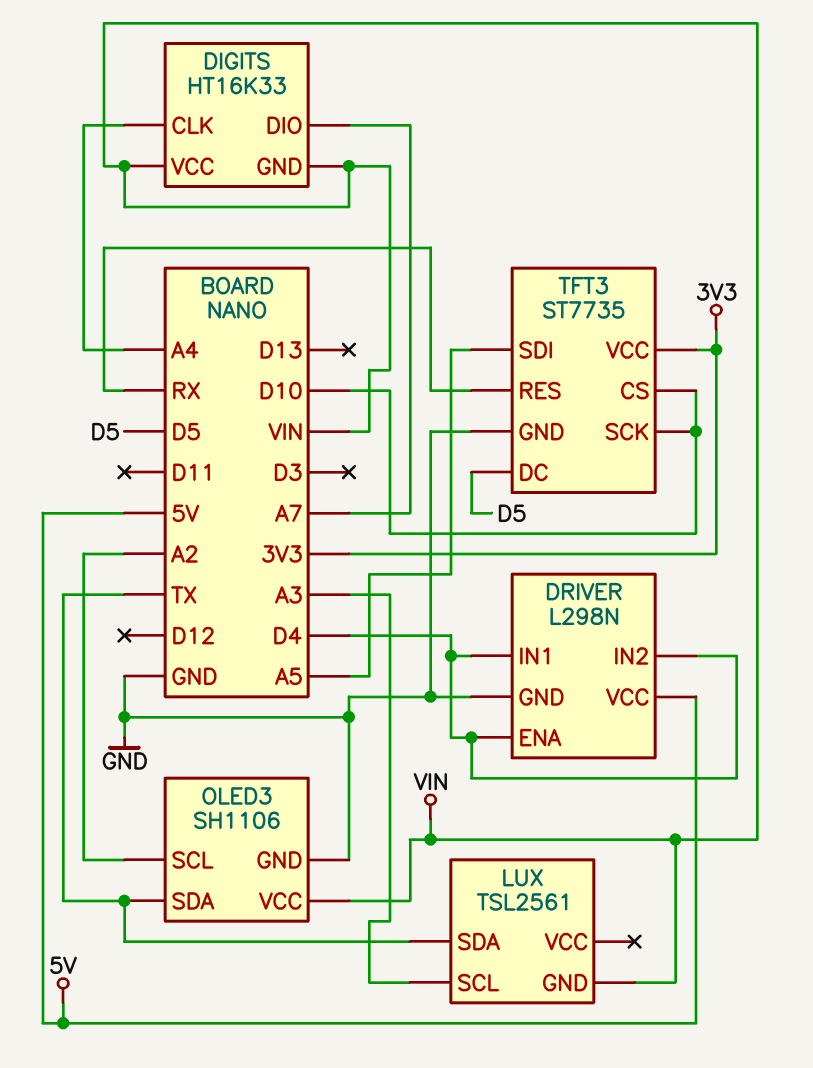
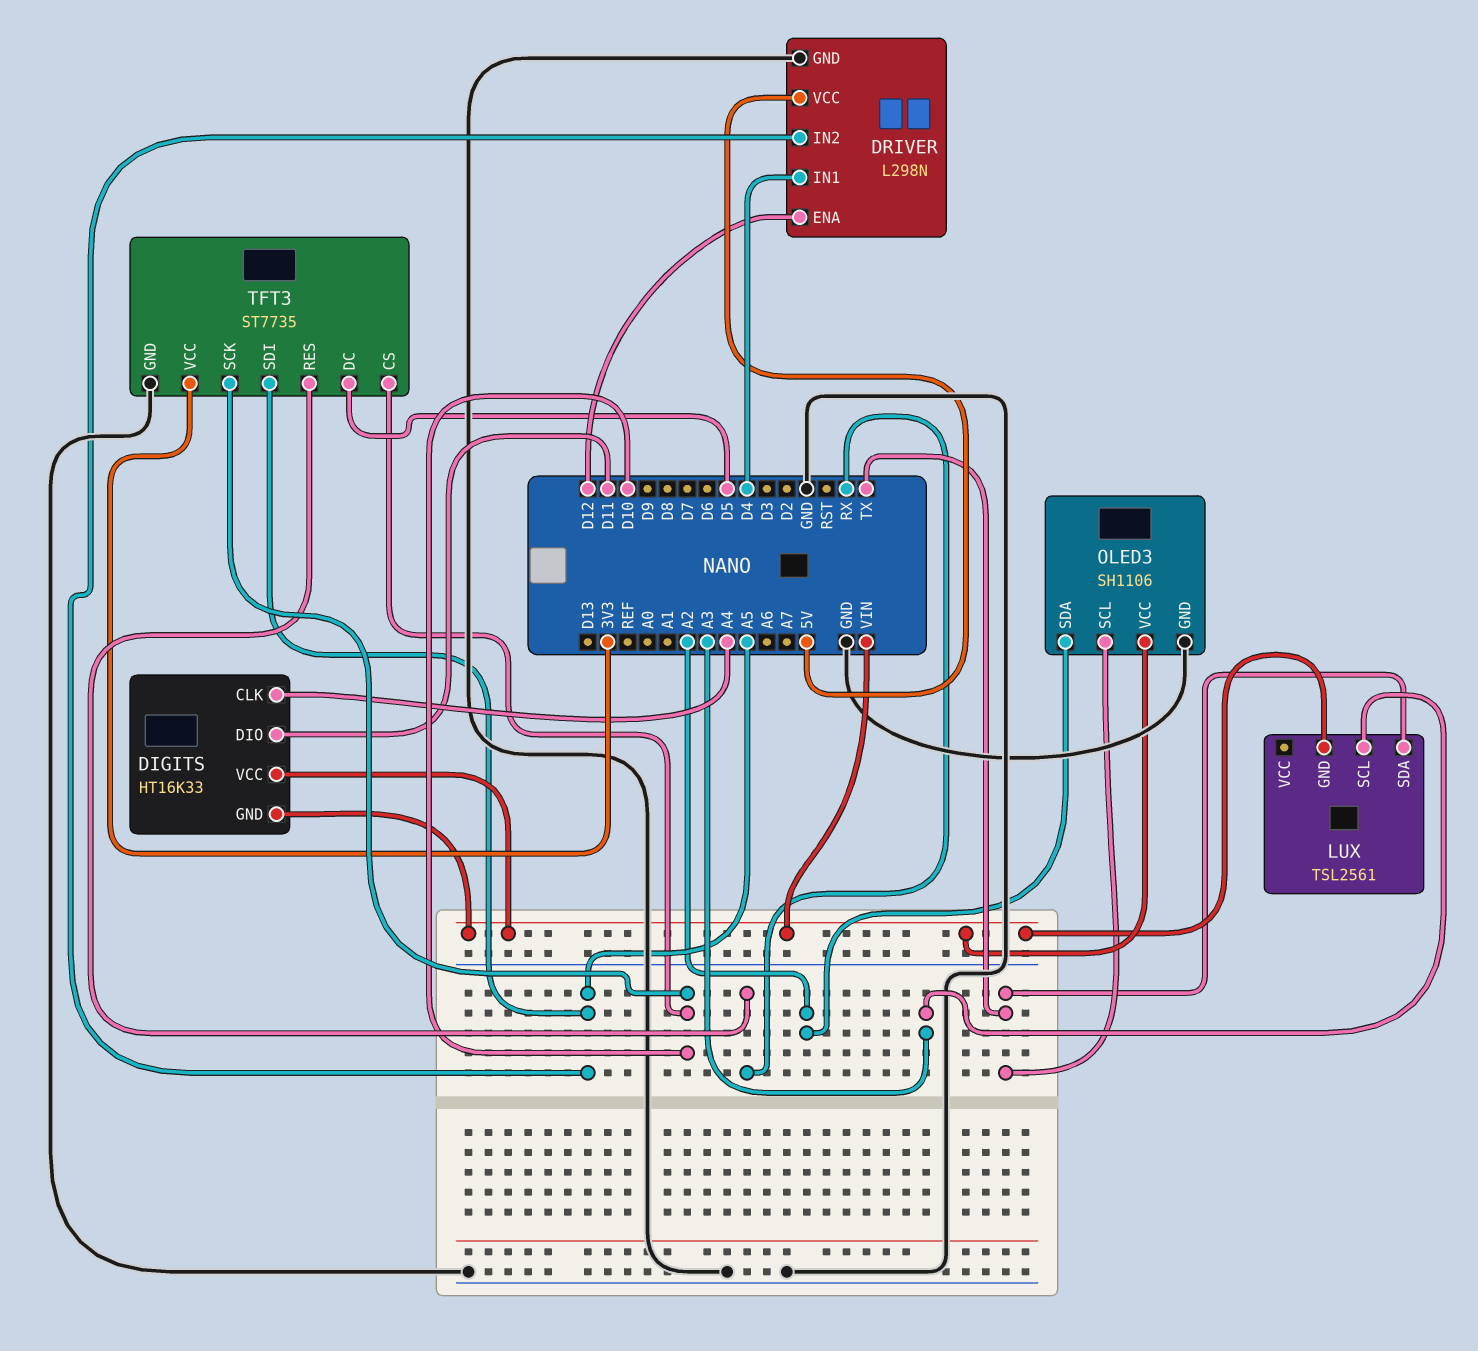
DIGITS pin DIO: A7 -> D11
DRIVER pin ENA: D4 -> D12
DRIVER pin IN2: D4 -> A5
OLED3 pin SCL: A2 -> TX
OLED3 pin SDA: TX -> A2

